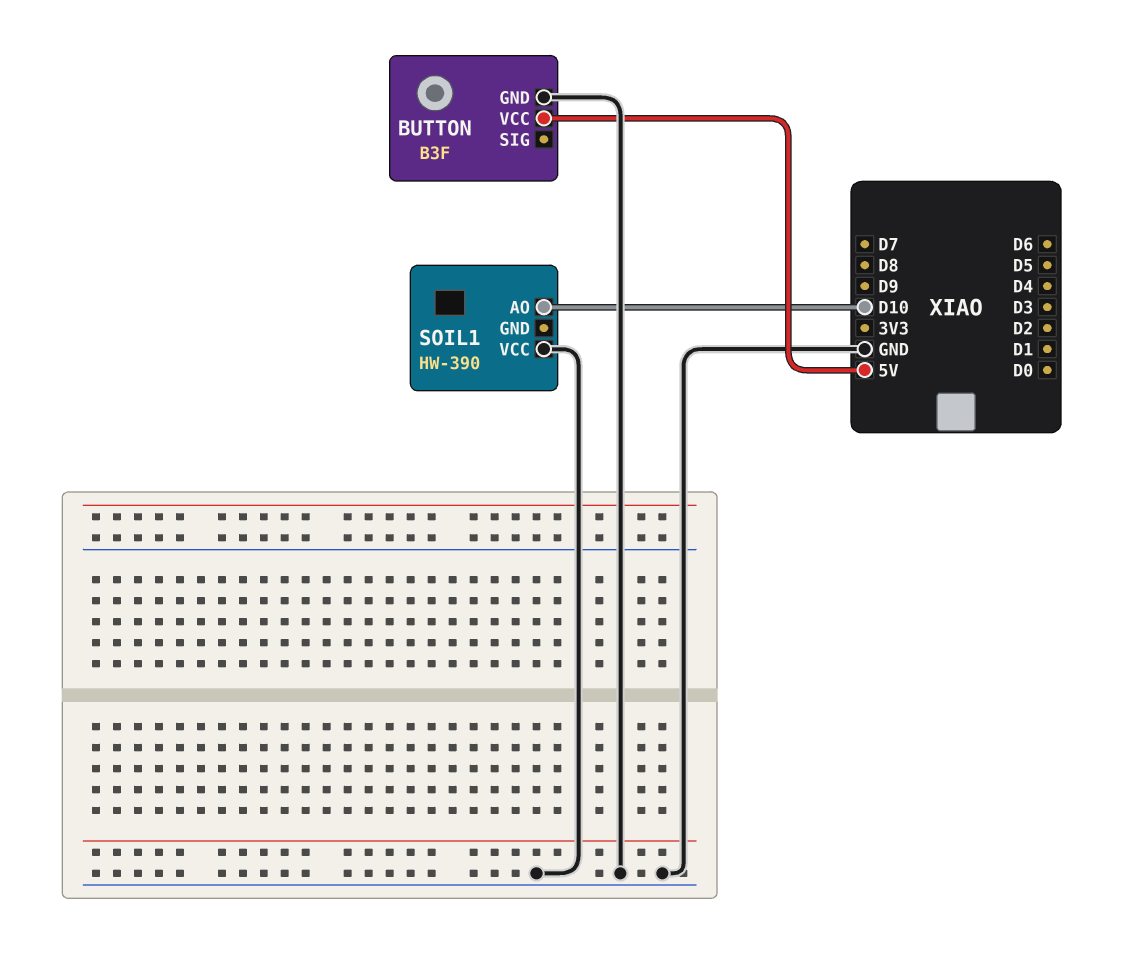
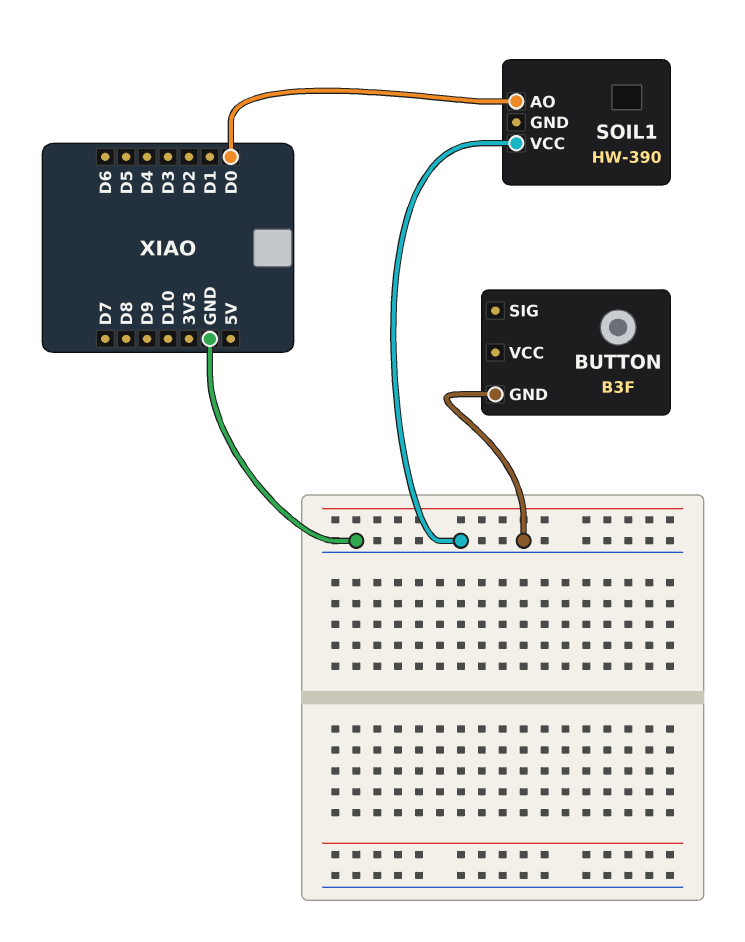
BUTTON pin VCC: 5V -> none
SOIL1 pin AO: D10 -> D0

